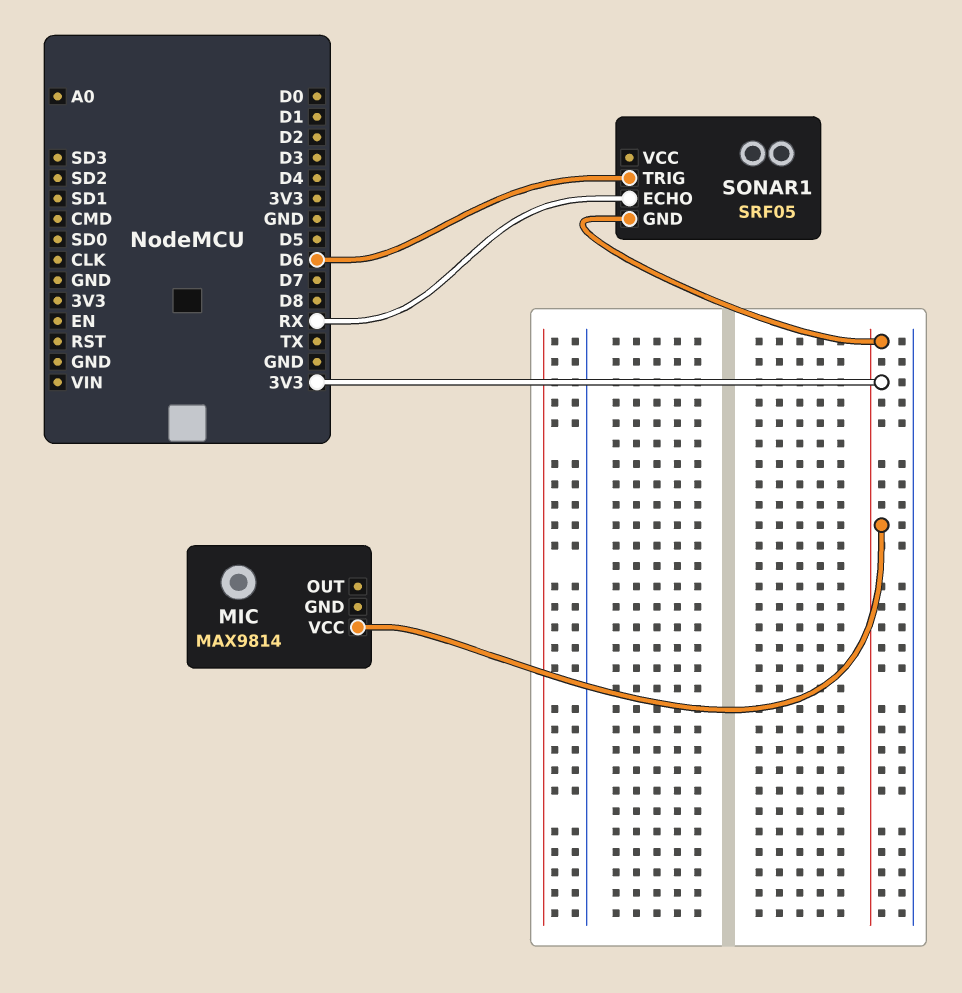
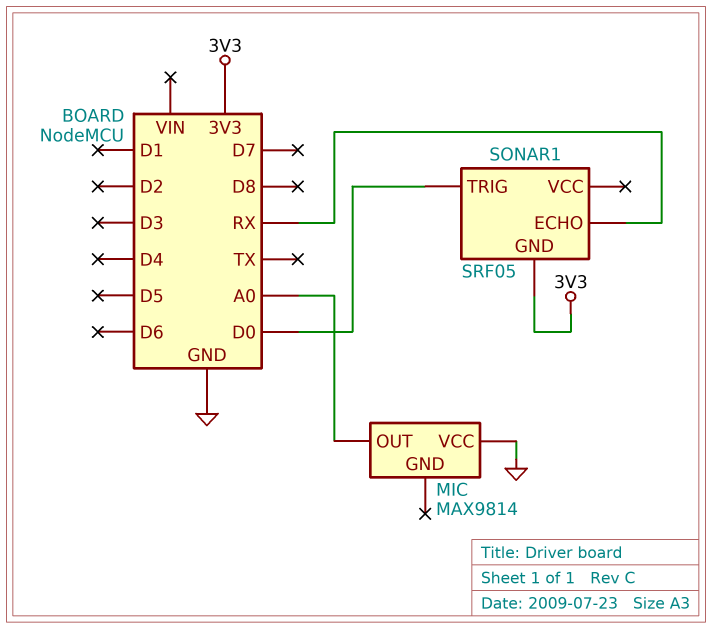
MIC pin OUT: none -> A0
MIC pin VCC: 3V3 -> GND
SONAR1 pin TRIG: D6 -> D0

